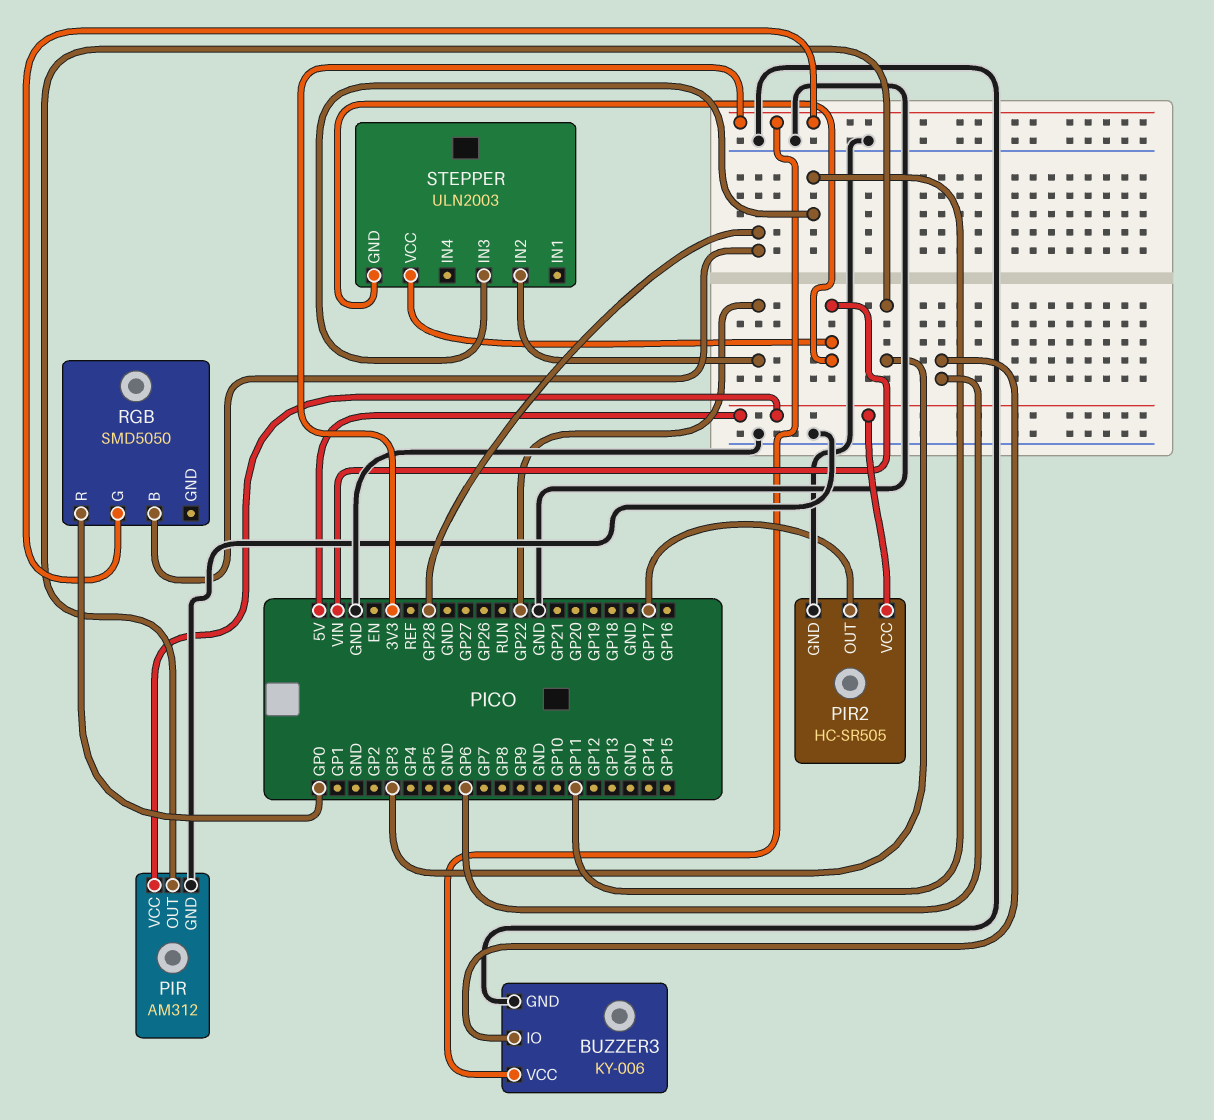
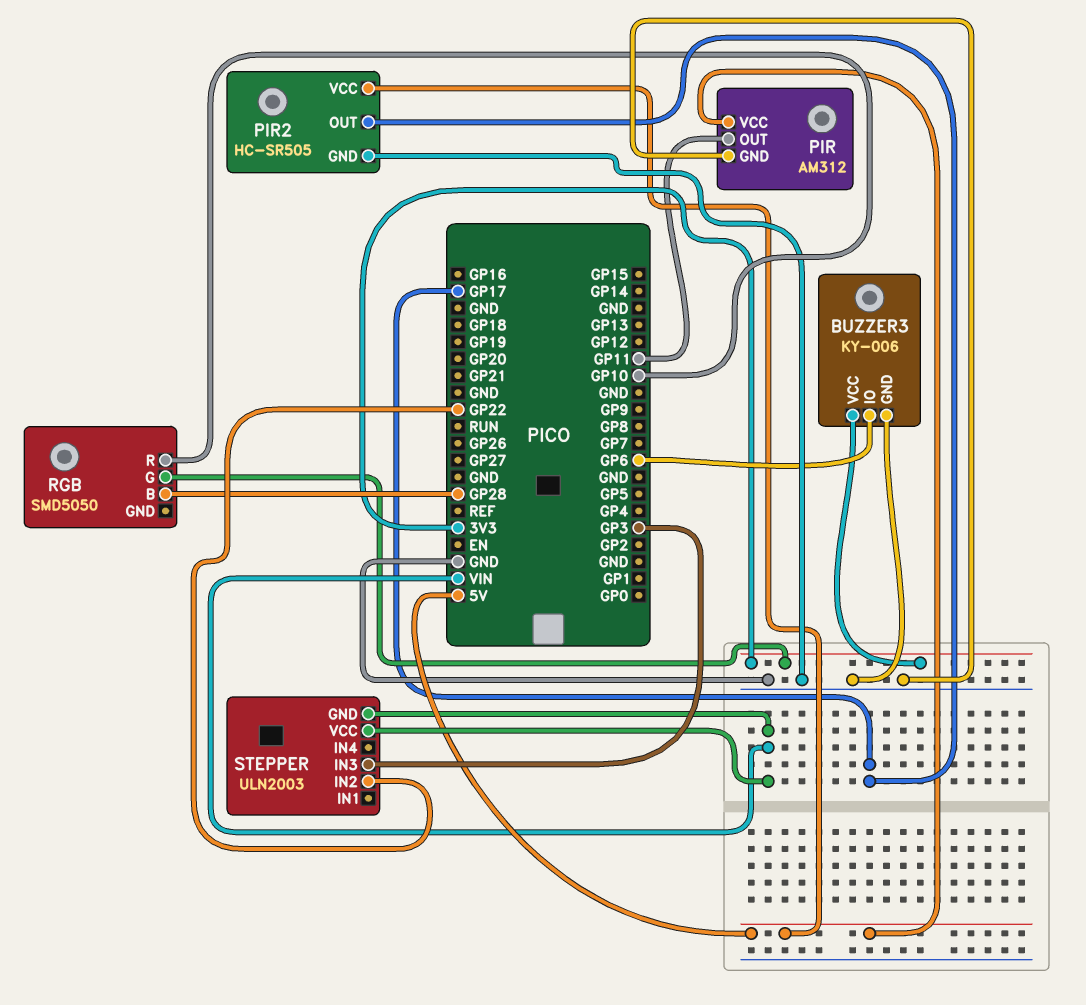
PIR pin OUT: GP3 -> GP11
RGB pin R: GP0 -> GP10
STEPPER pin IN3: GP11 -> GP3

